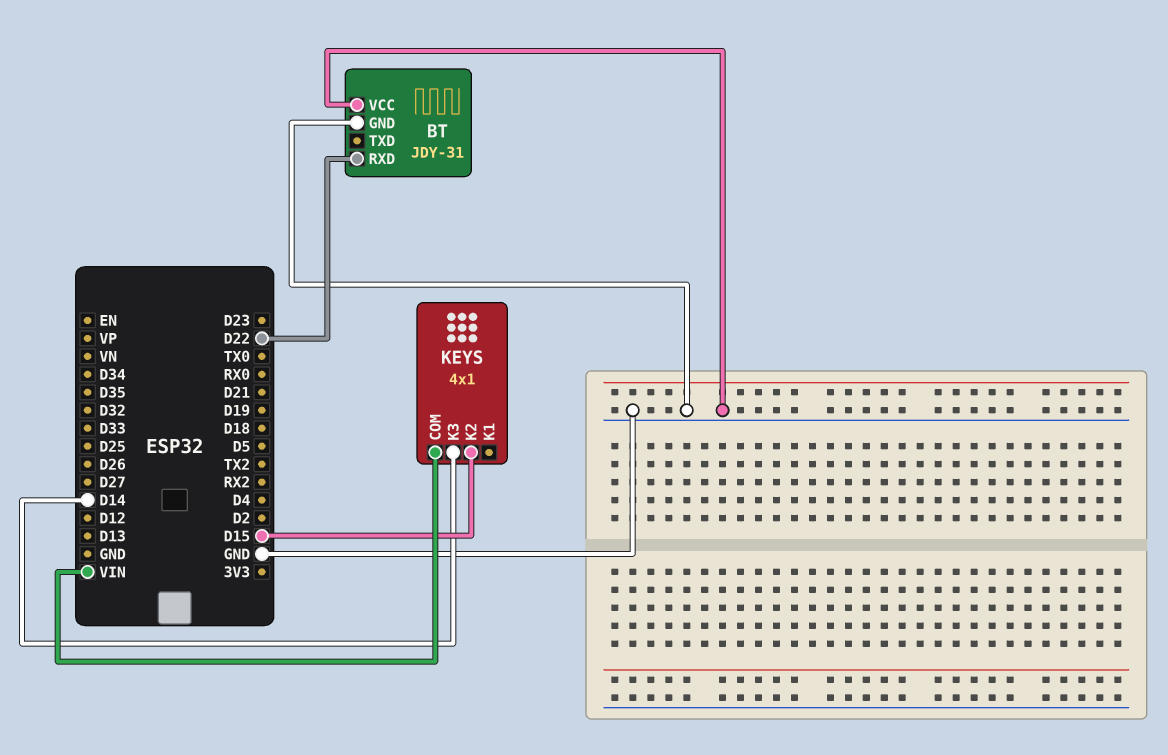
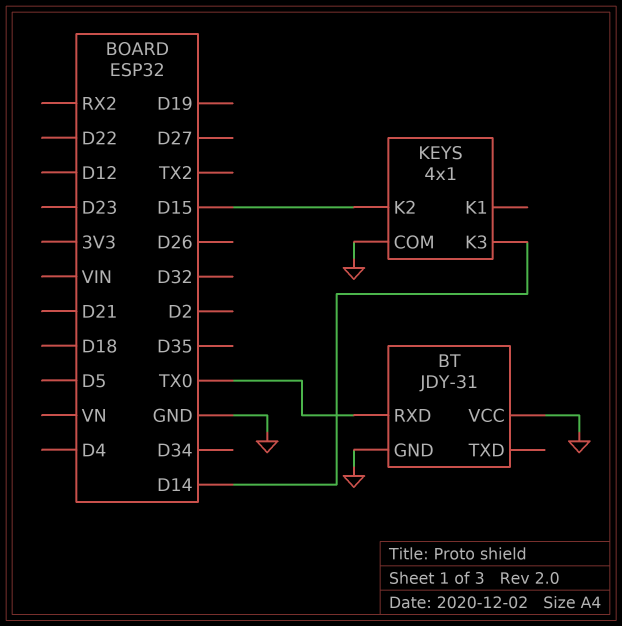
BT pin RXD: D22 -> TX0
KEYS pin COM: VIN -> GND

